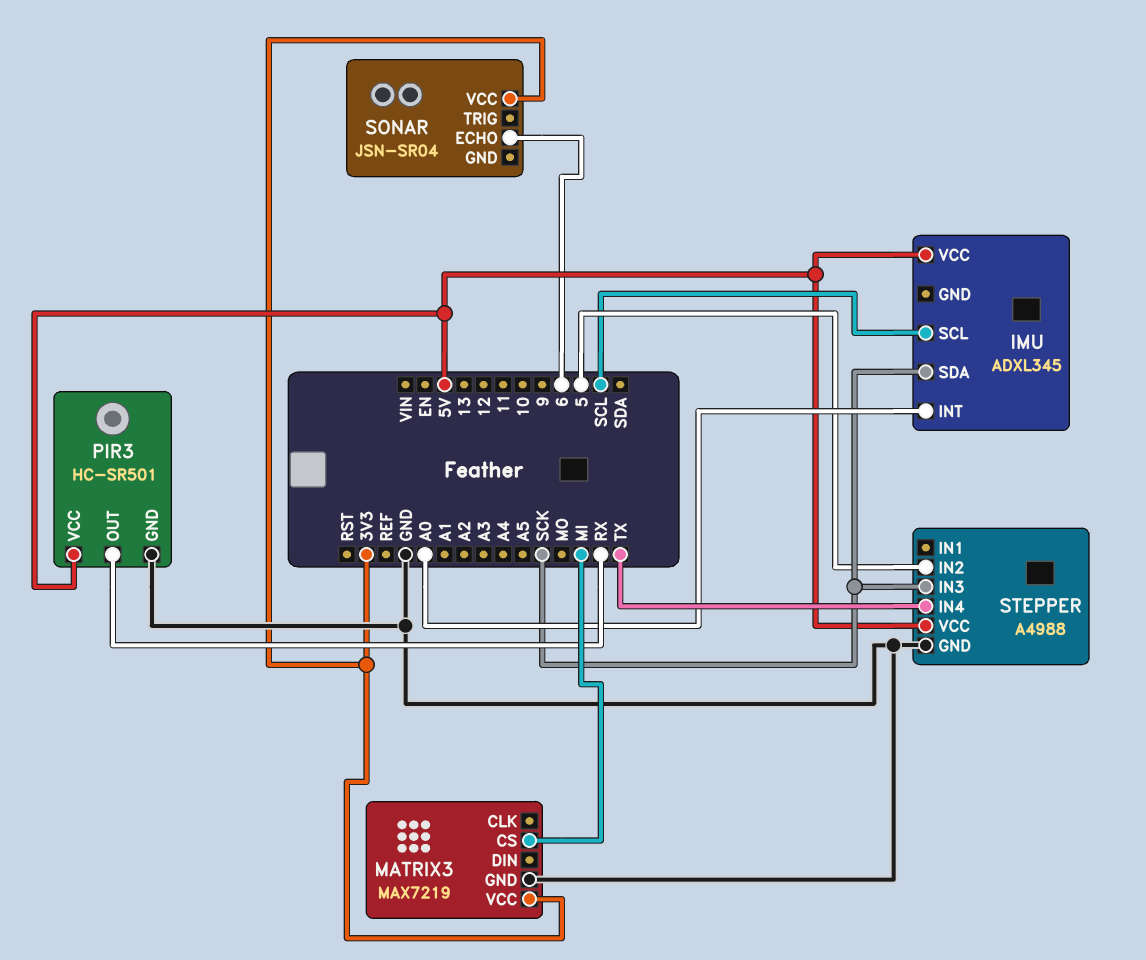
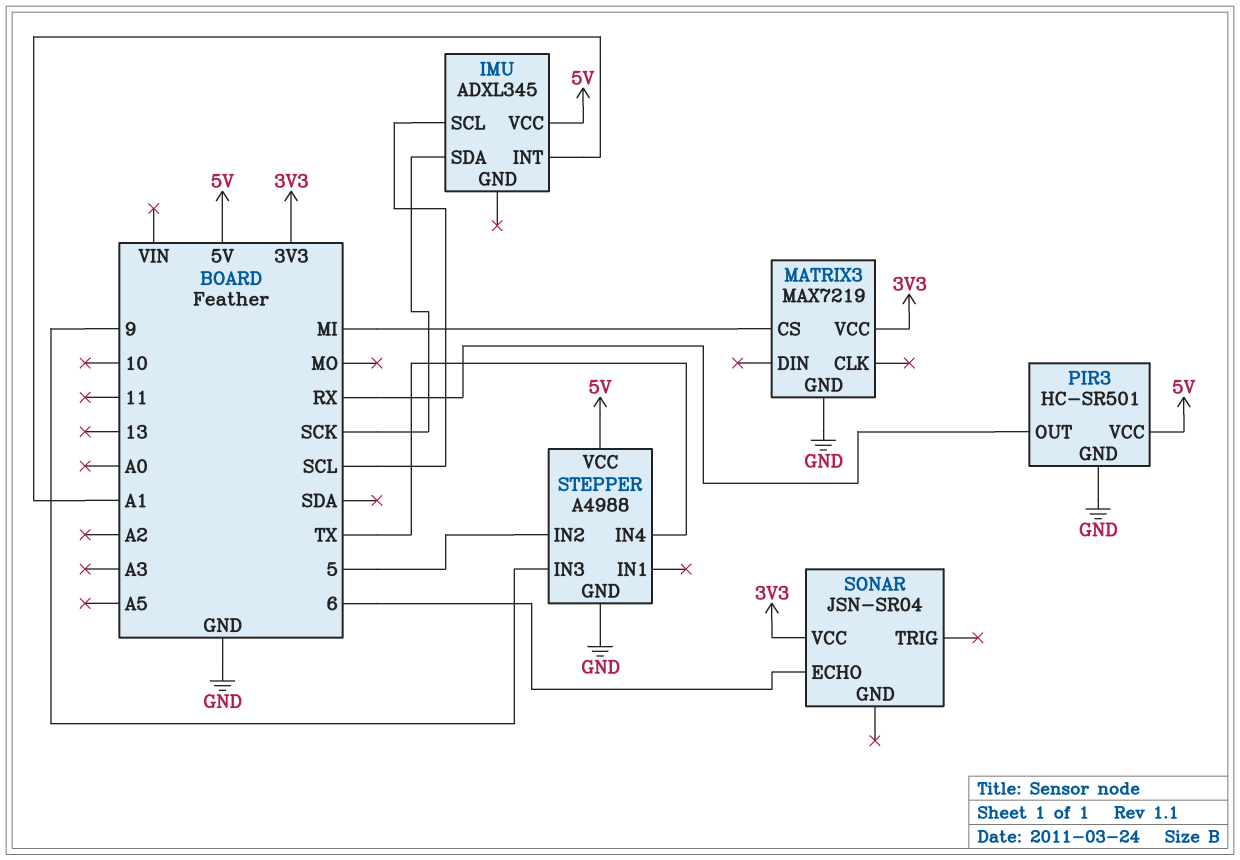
IMU pin INT: A0 -> A1
STEPPER pin IN3: SCK -> 9

